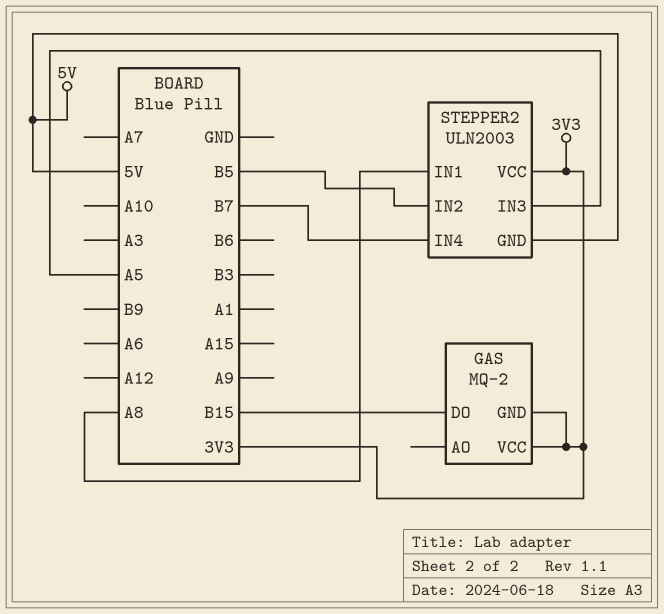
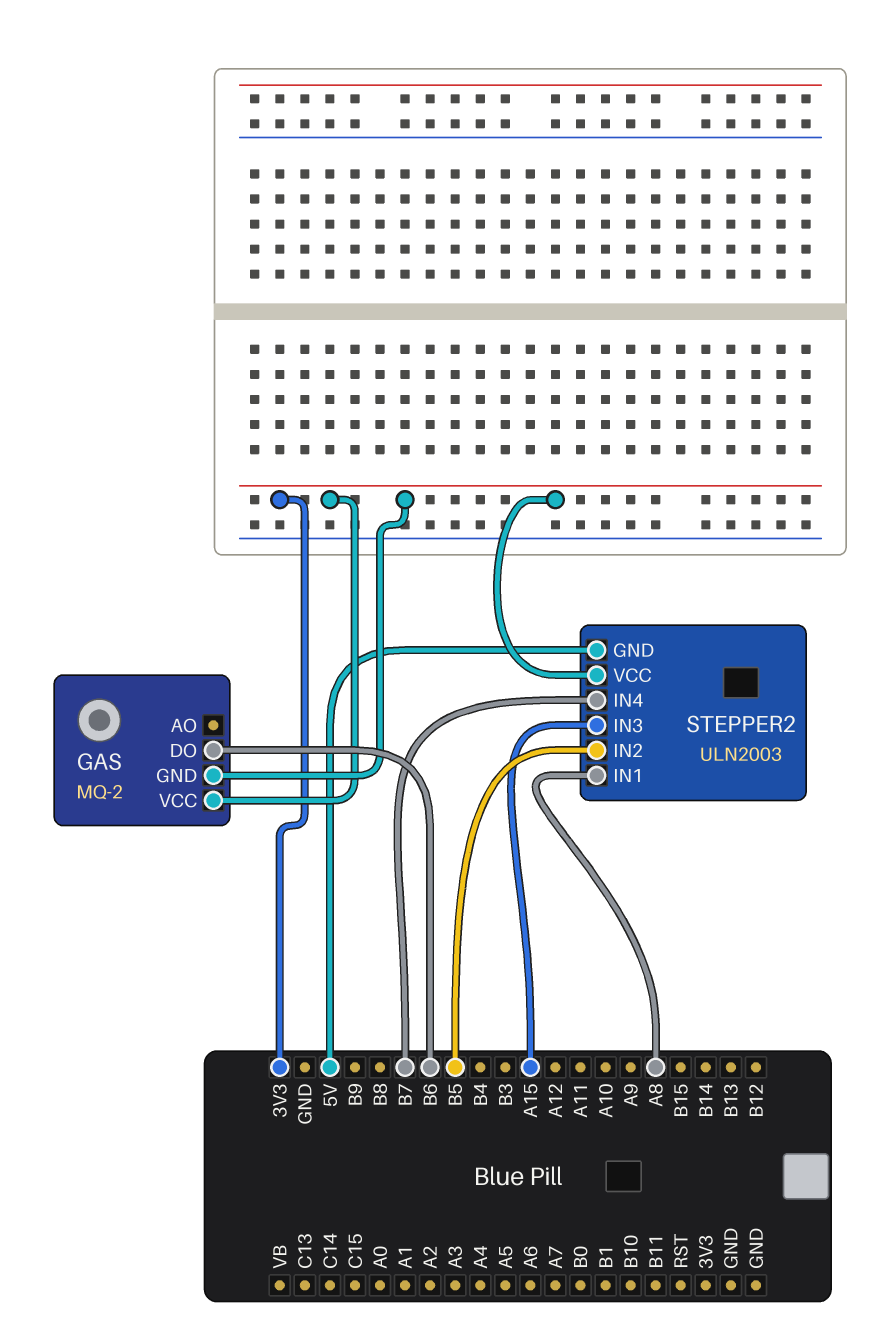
GAS pin DO: B15 -> B6
STEPPER2 pin IN3: A5 -> A15

